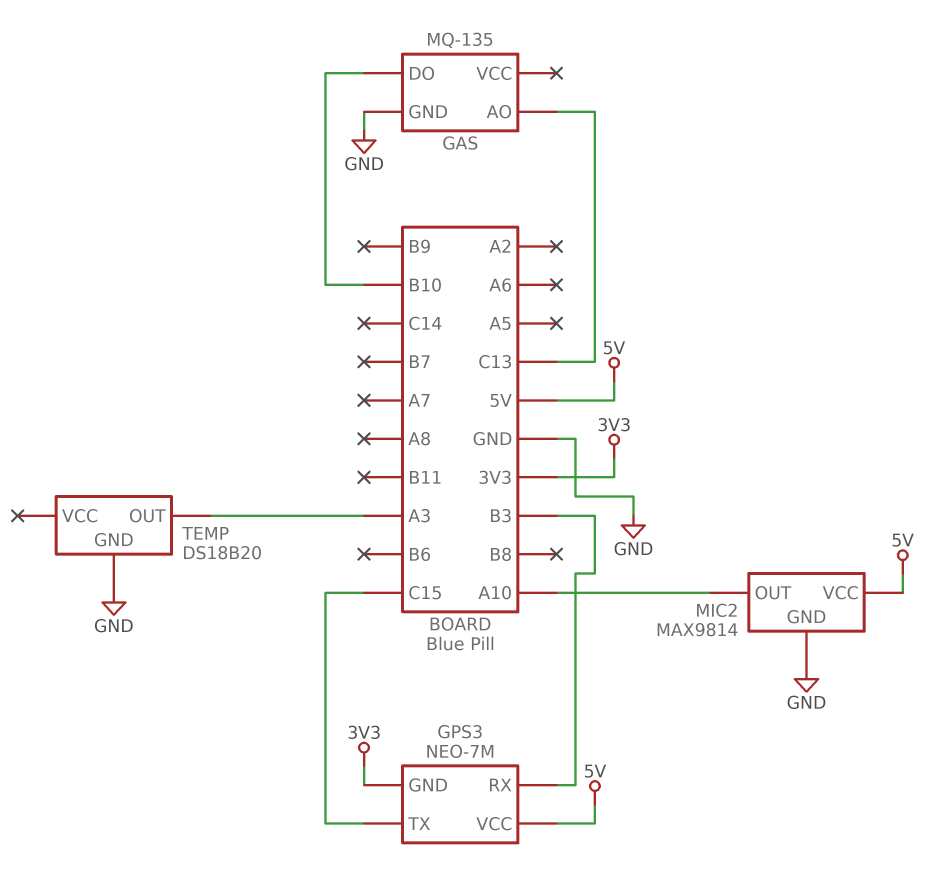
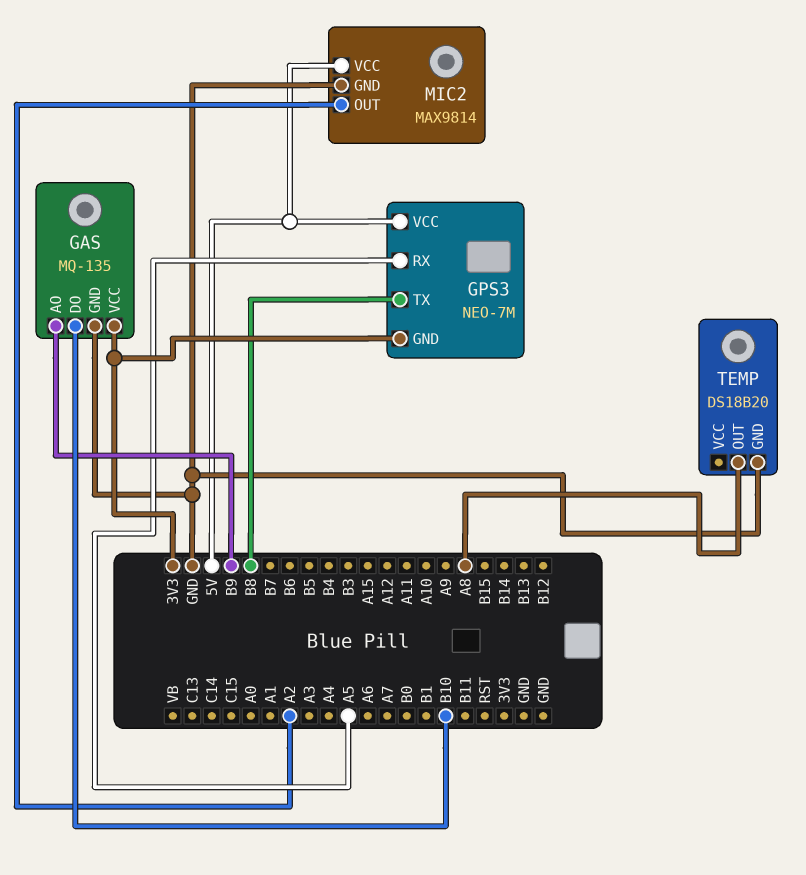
GAS pin AO: C13 -> B9
GAS pin VCC: none -> 3V3
GPS3 pin RX: B3 -> A5
GPS3 pin TX: C15 -> B8
MIC2 pin OUT: A10 -> A2
TEMP pin OUT: A3 -> A8

